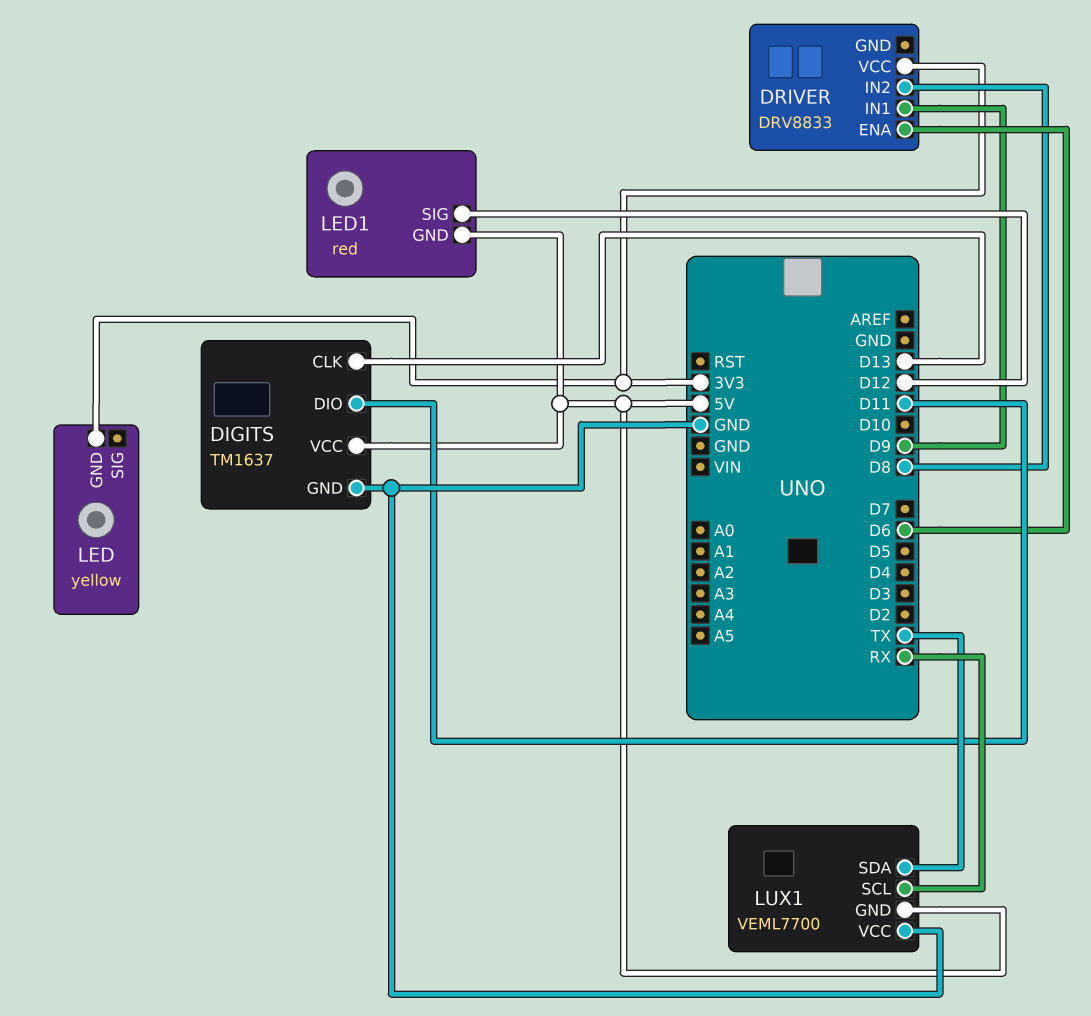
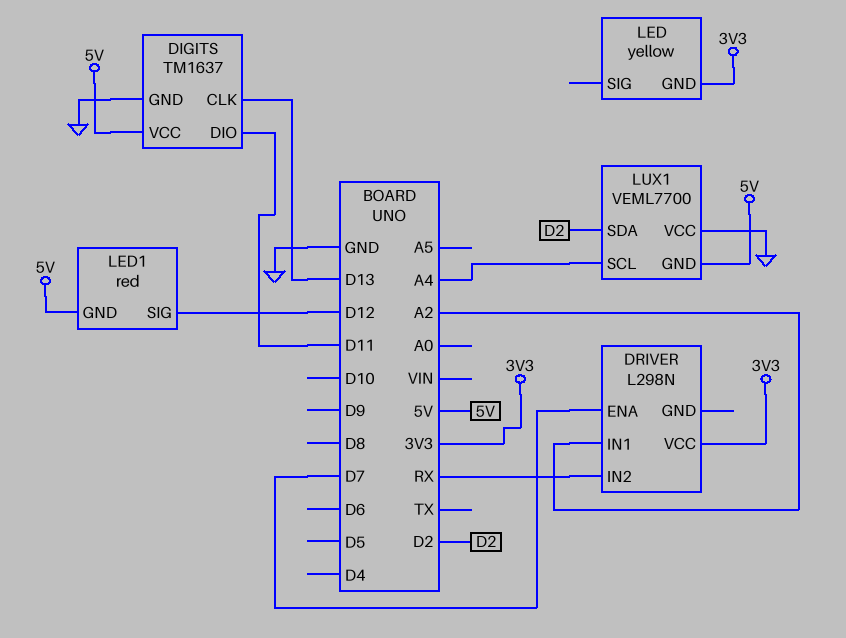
DRIVER: DRV8833 -> L298N
DRIVER pin ENA: D6 -> D7
DRIVER pin IN1: D9 -> A2
DRIVER pin IN2: D8 -> RX
LUX1 pin SCL: RX -> A4
LUX1 pin SDA: TX -> D2

